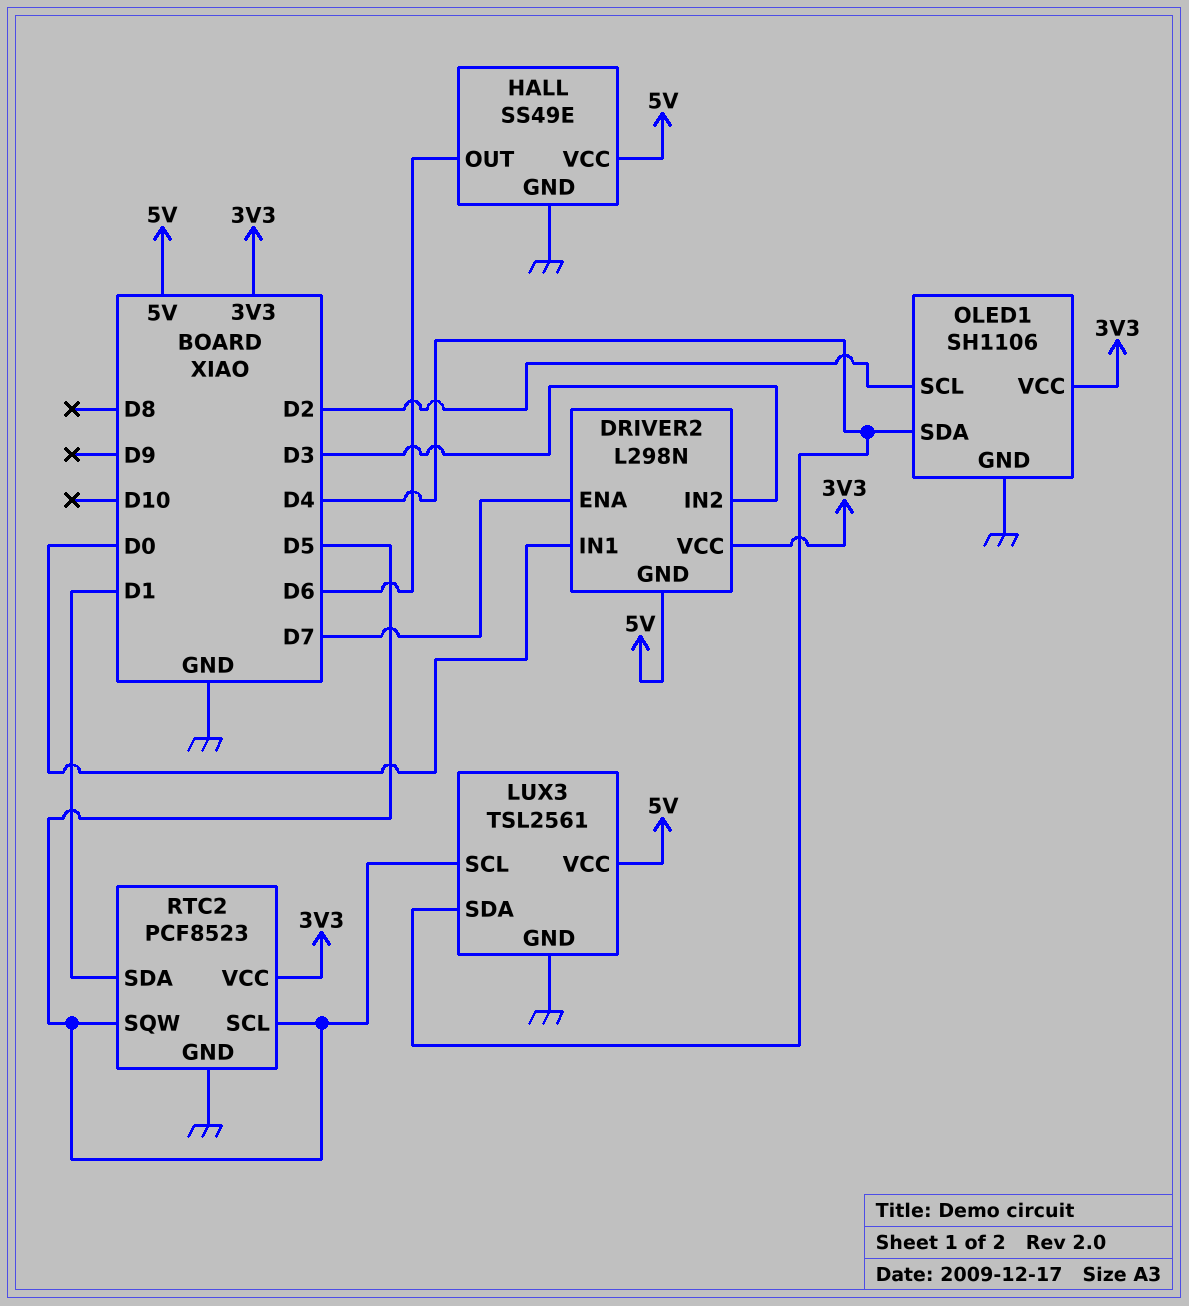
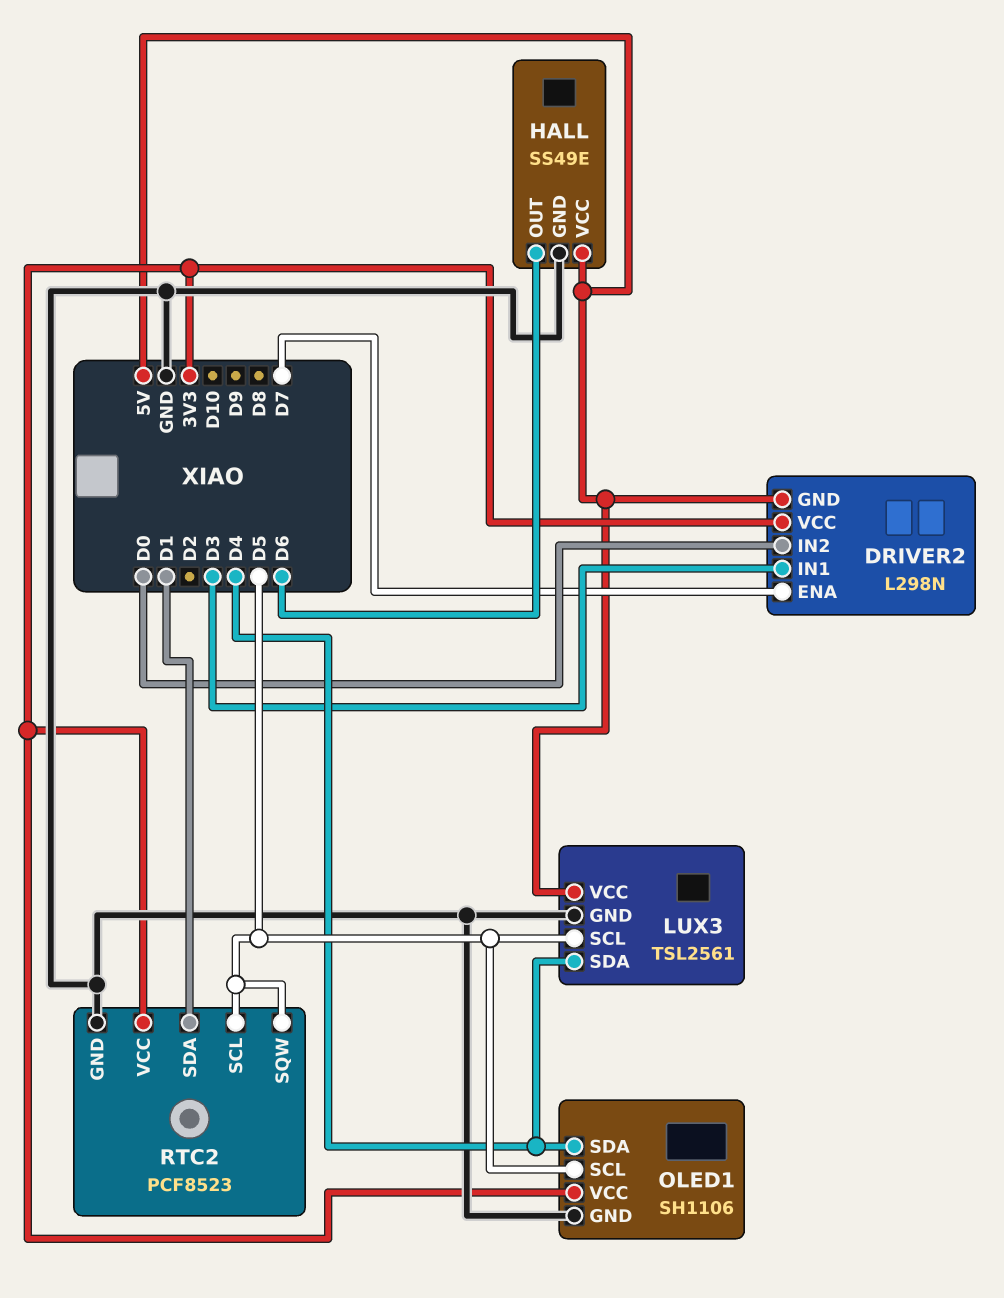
DRIVER2 pin IN1: D0 -> D3
DRIVER2 pin IN2: D3 -> D0
OLED1 pin SCL: D2 -> D5

